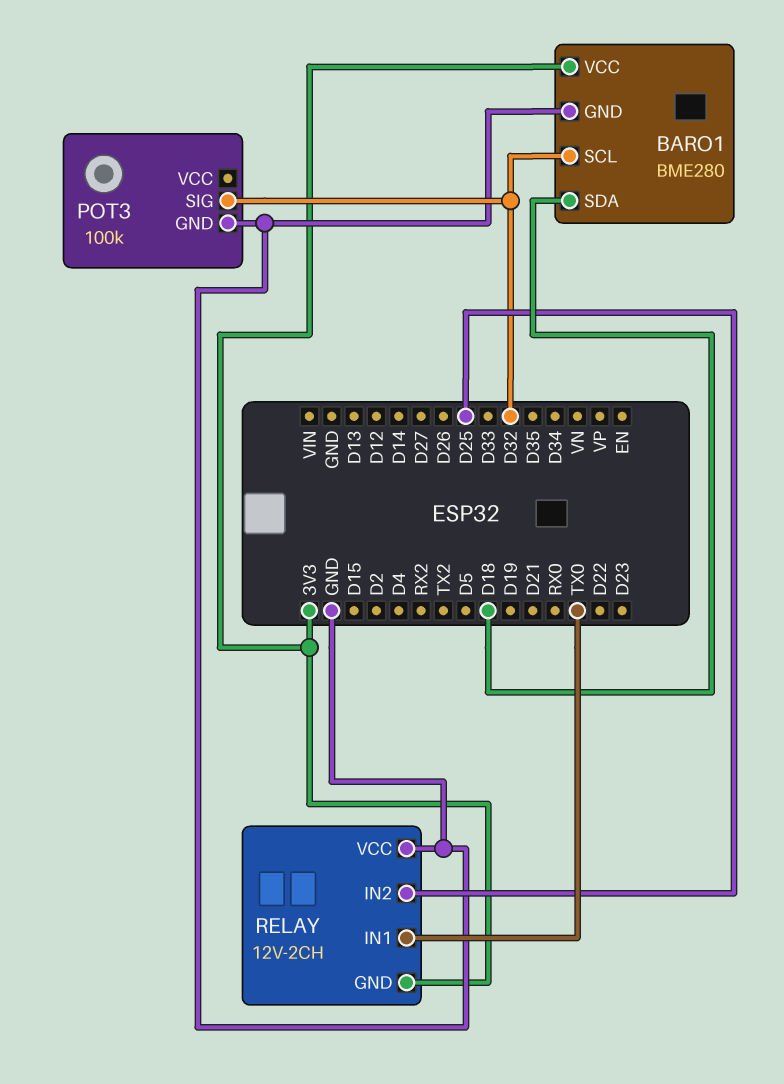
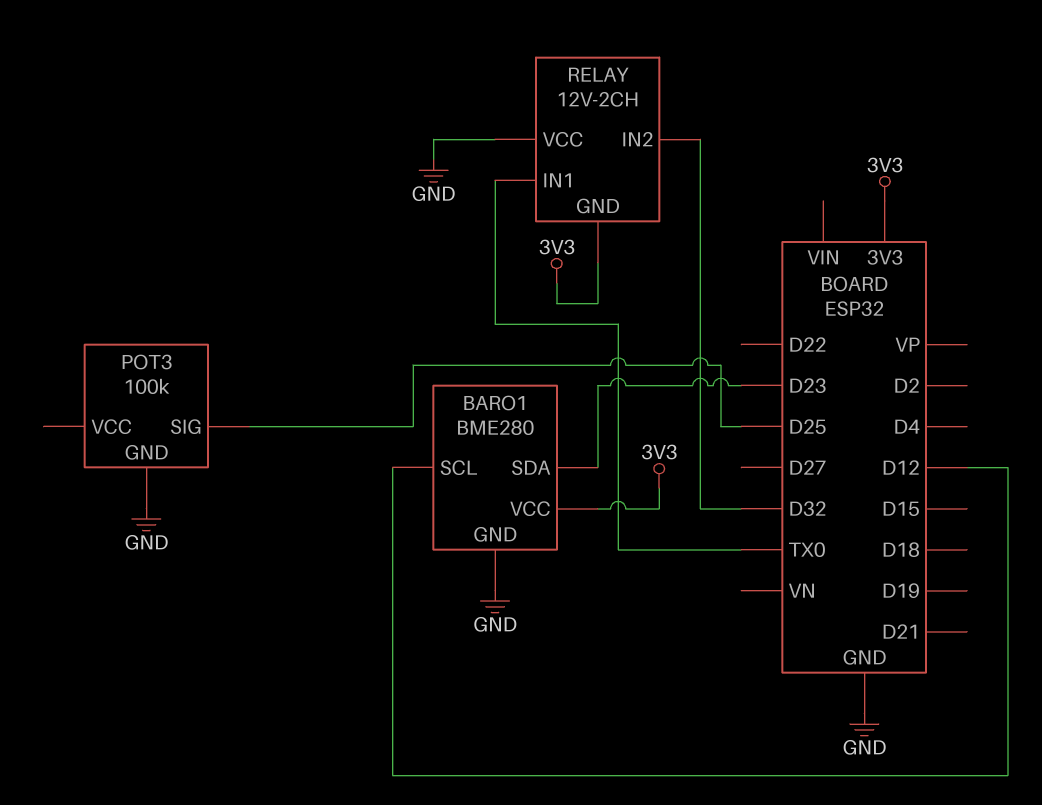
BARO1 pin SCL: D32 -> D12
BARO1 pin SDA: D18 -> D23
POT3 pin SIG: D32 -> D25
RELAY pin IN2: D25 -> D32

